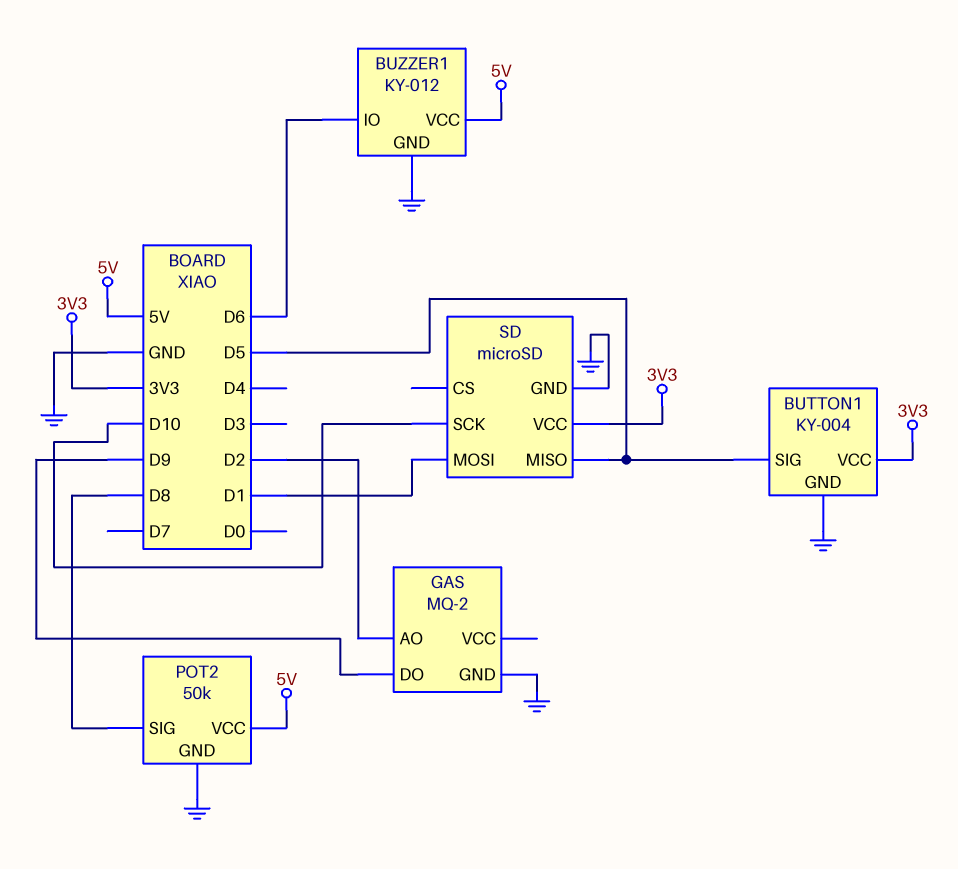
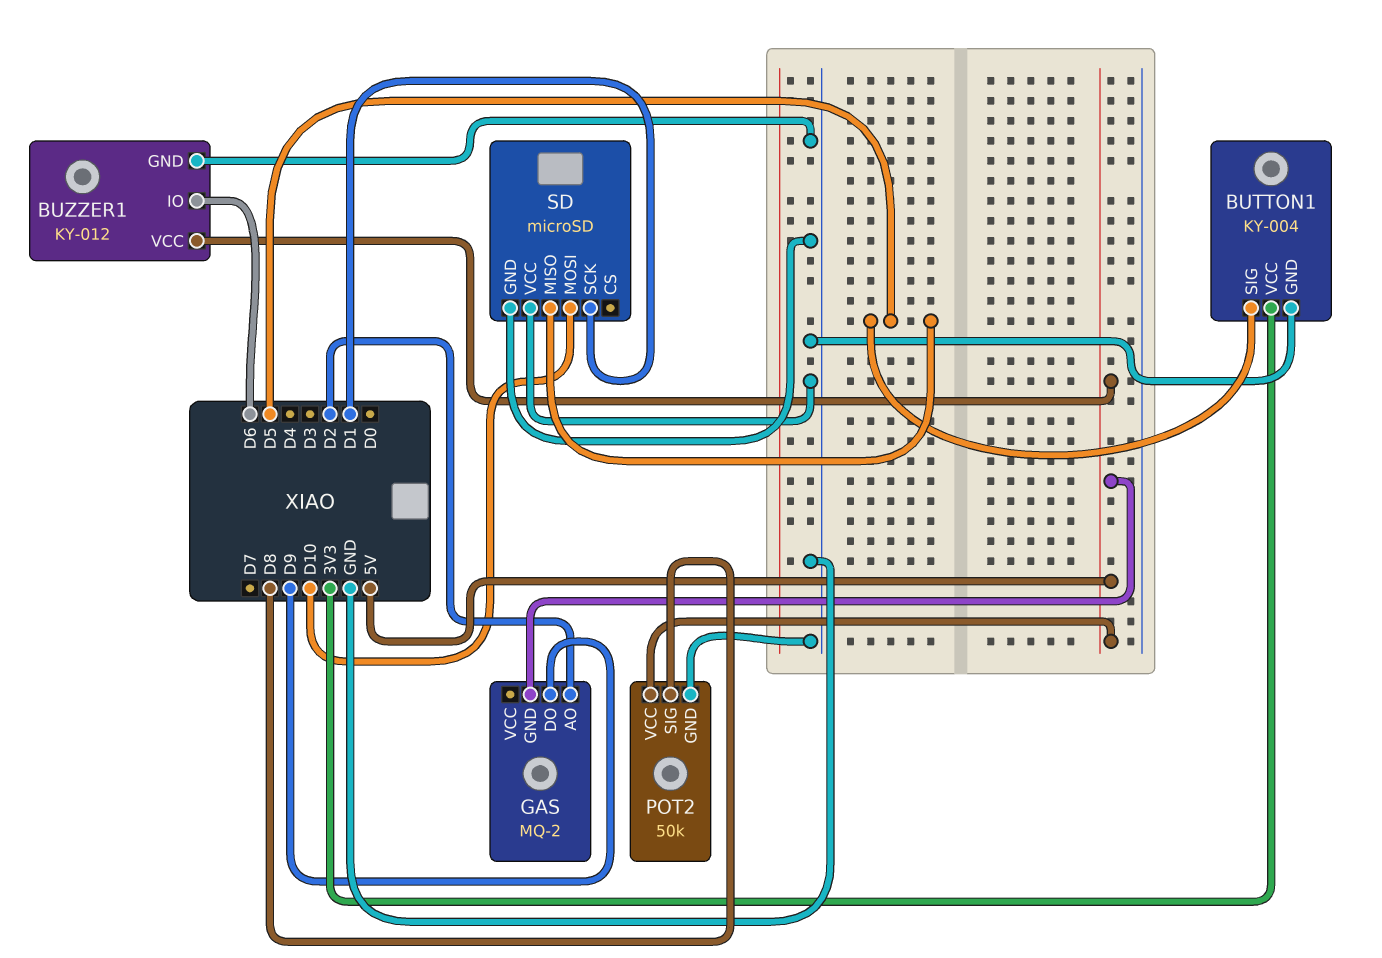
GAS pin GND: GND -> 5V
SD pin MOSI: D1 -> D10
SD pin SCK: D10 -> D1
SD pin VCC: 3V3 -> GND

